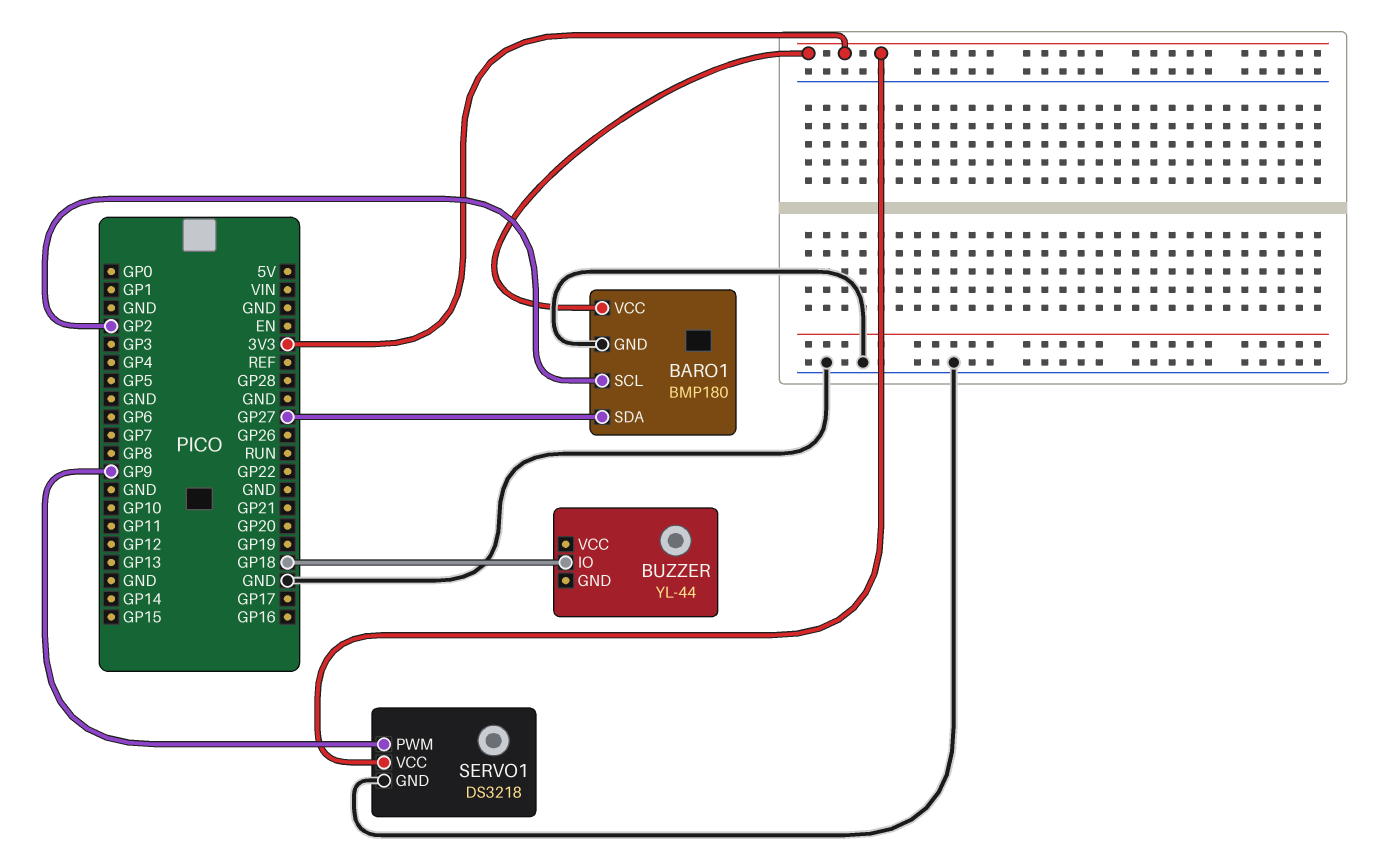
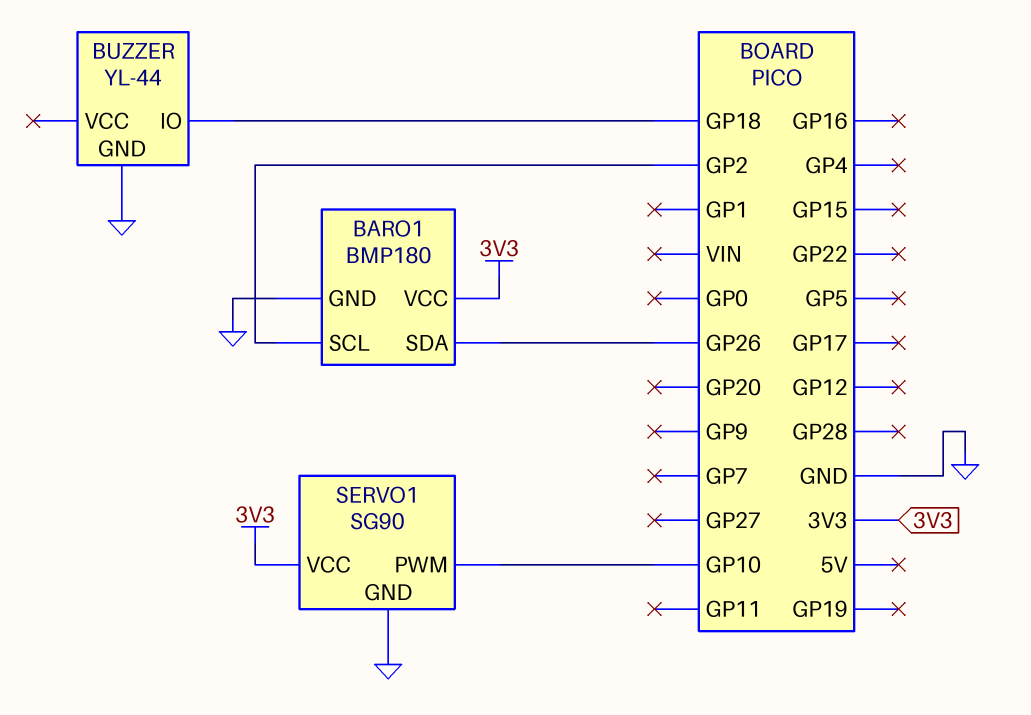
BARO1 pin SDA: GP27 -> GP26
BUZZER pin GND: none -> GND
SERVO1: DS3218 -> SG90
SERVO1 pin PWM: GP9 -> GP10

